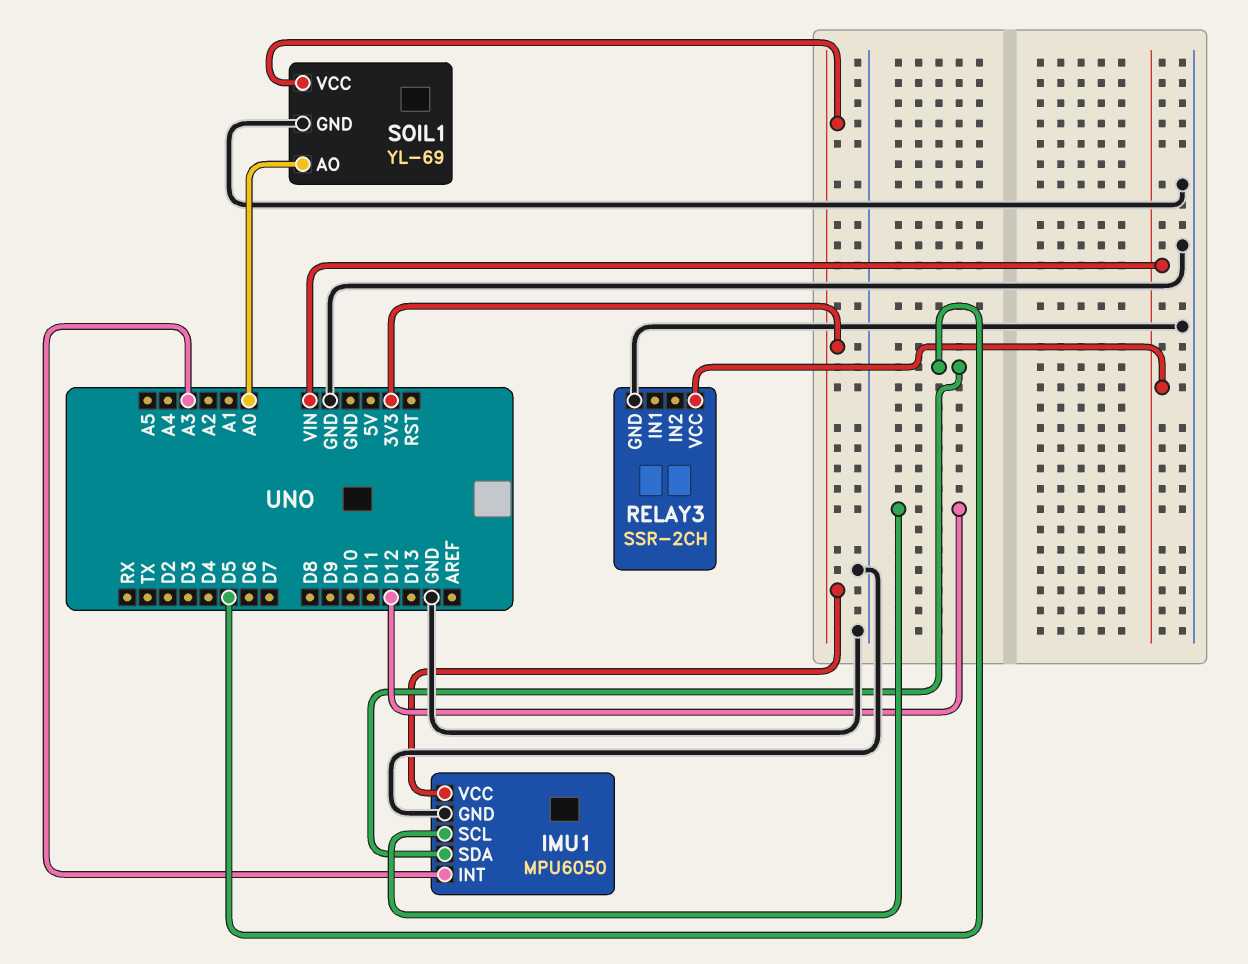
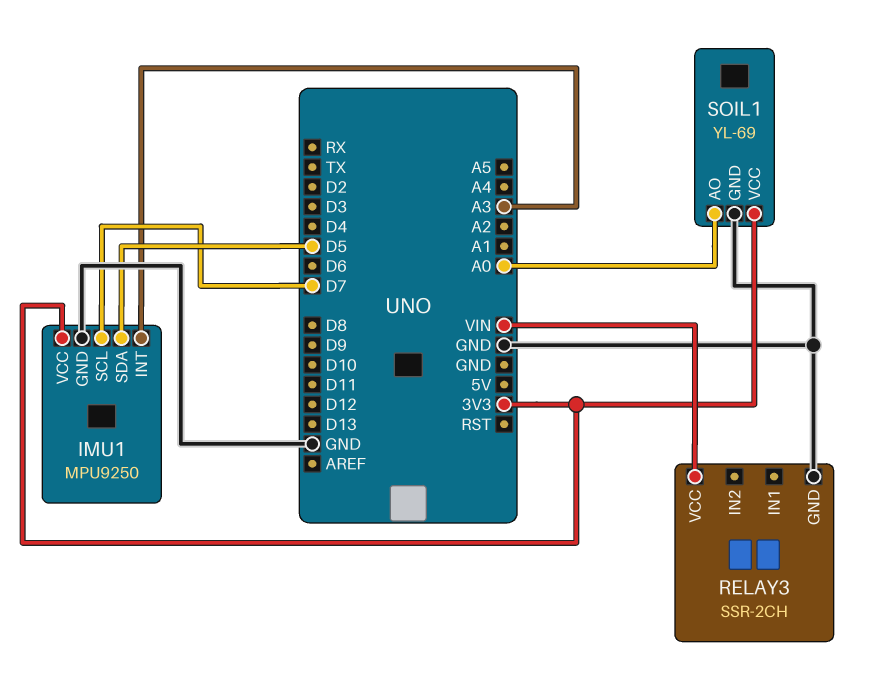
IMU1: MPU6050 -> MPU9250
IMU1 pin SCL: D12 -> D7

